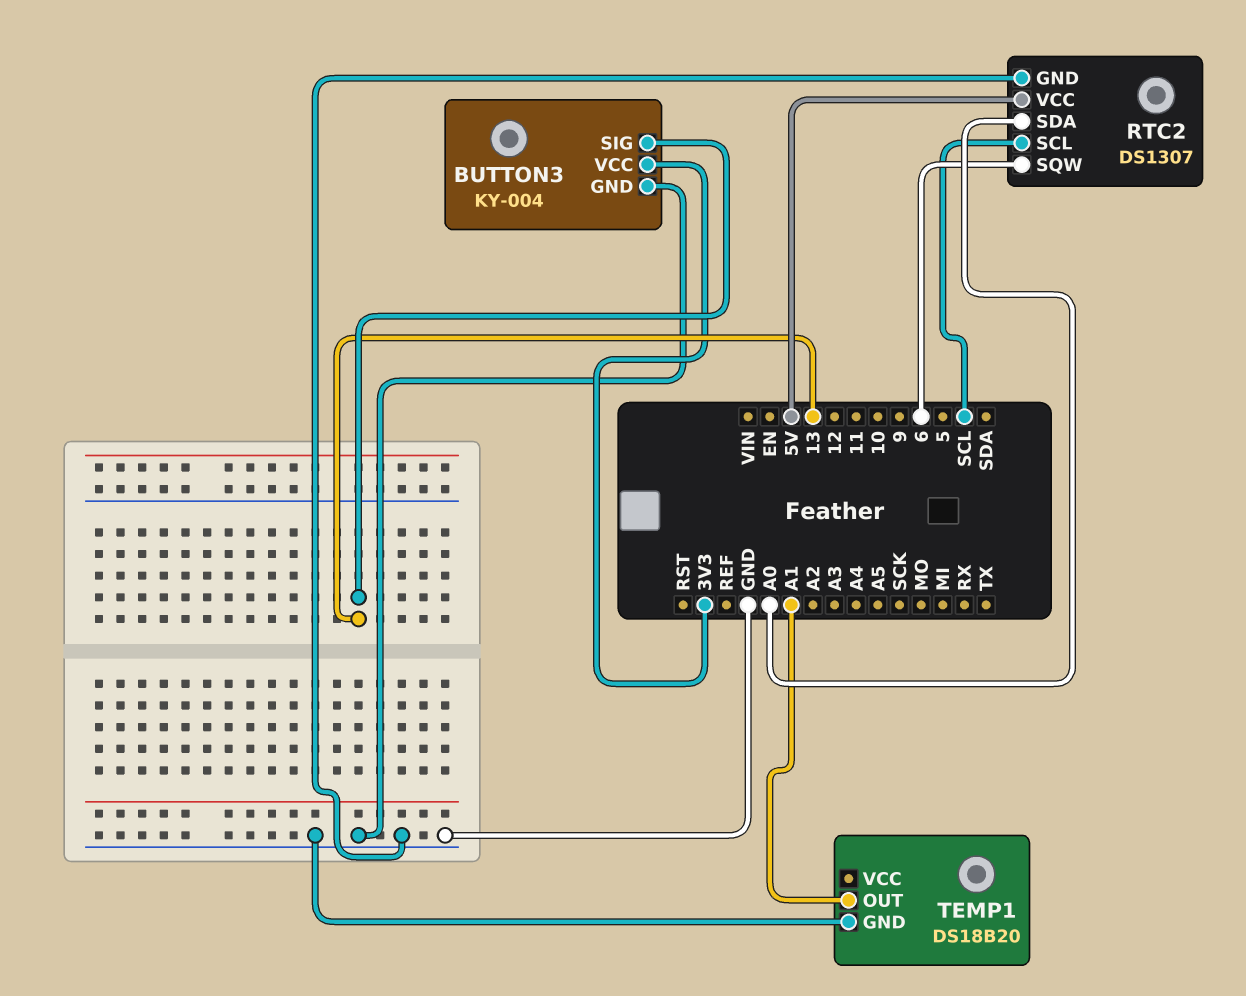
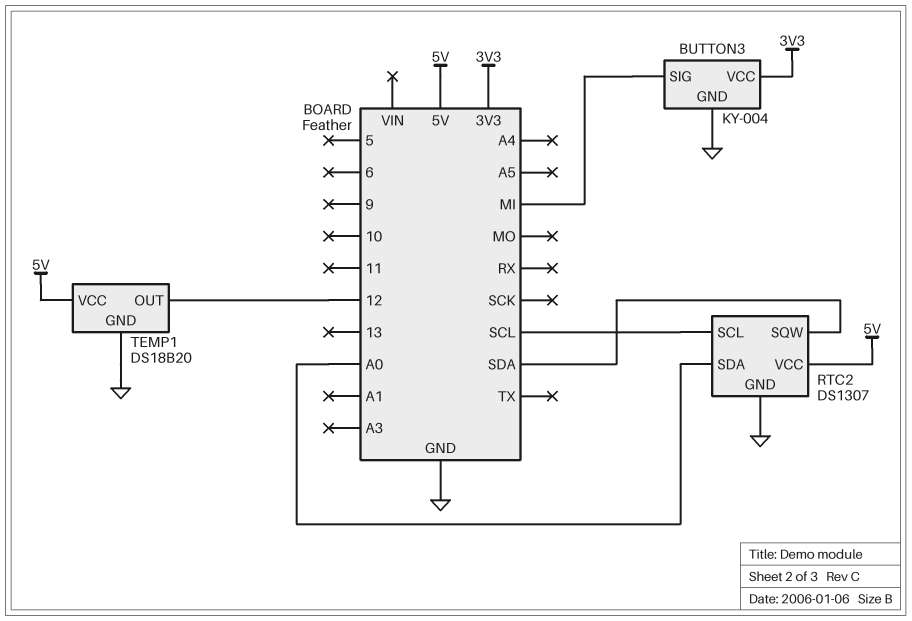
BUTTON3 pin SIG: 13 -> MI
RTC2 pin SQW: 6 -> SDA
TEMP1 pin OUT: A1 -> 12
TEMP1 pin VCC: none -> 5V

